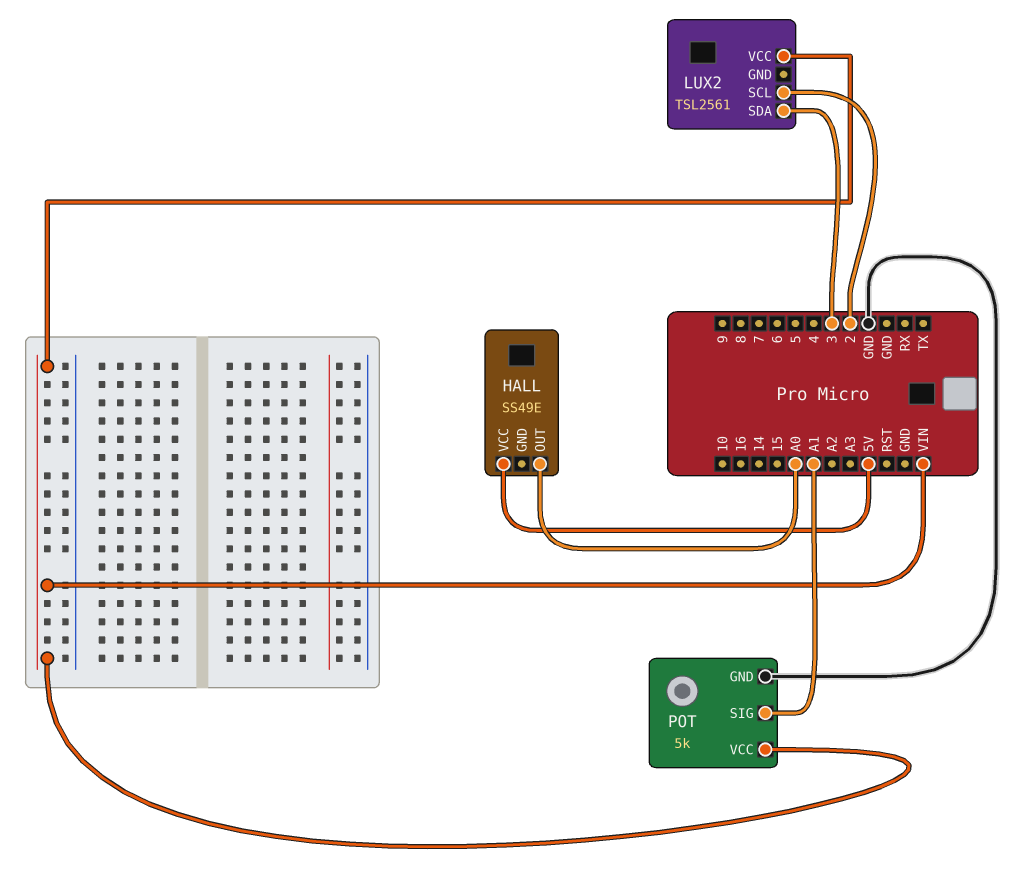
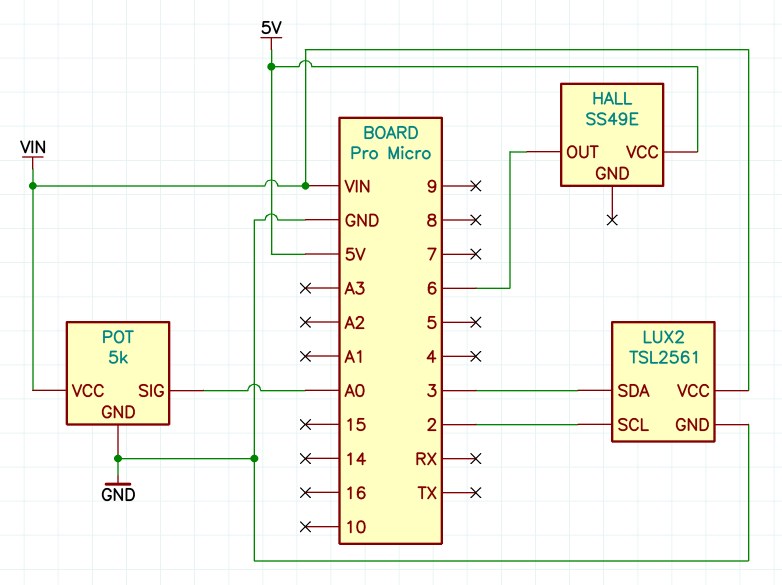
HALL pin OUT: A0 -> 6
LUX2 pin GND: none -> GND
POT pin SIG: A1 -> A0

